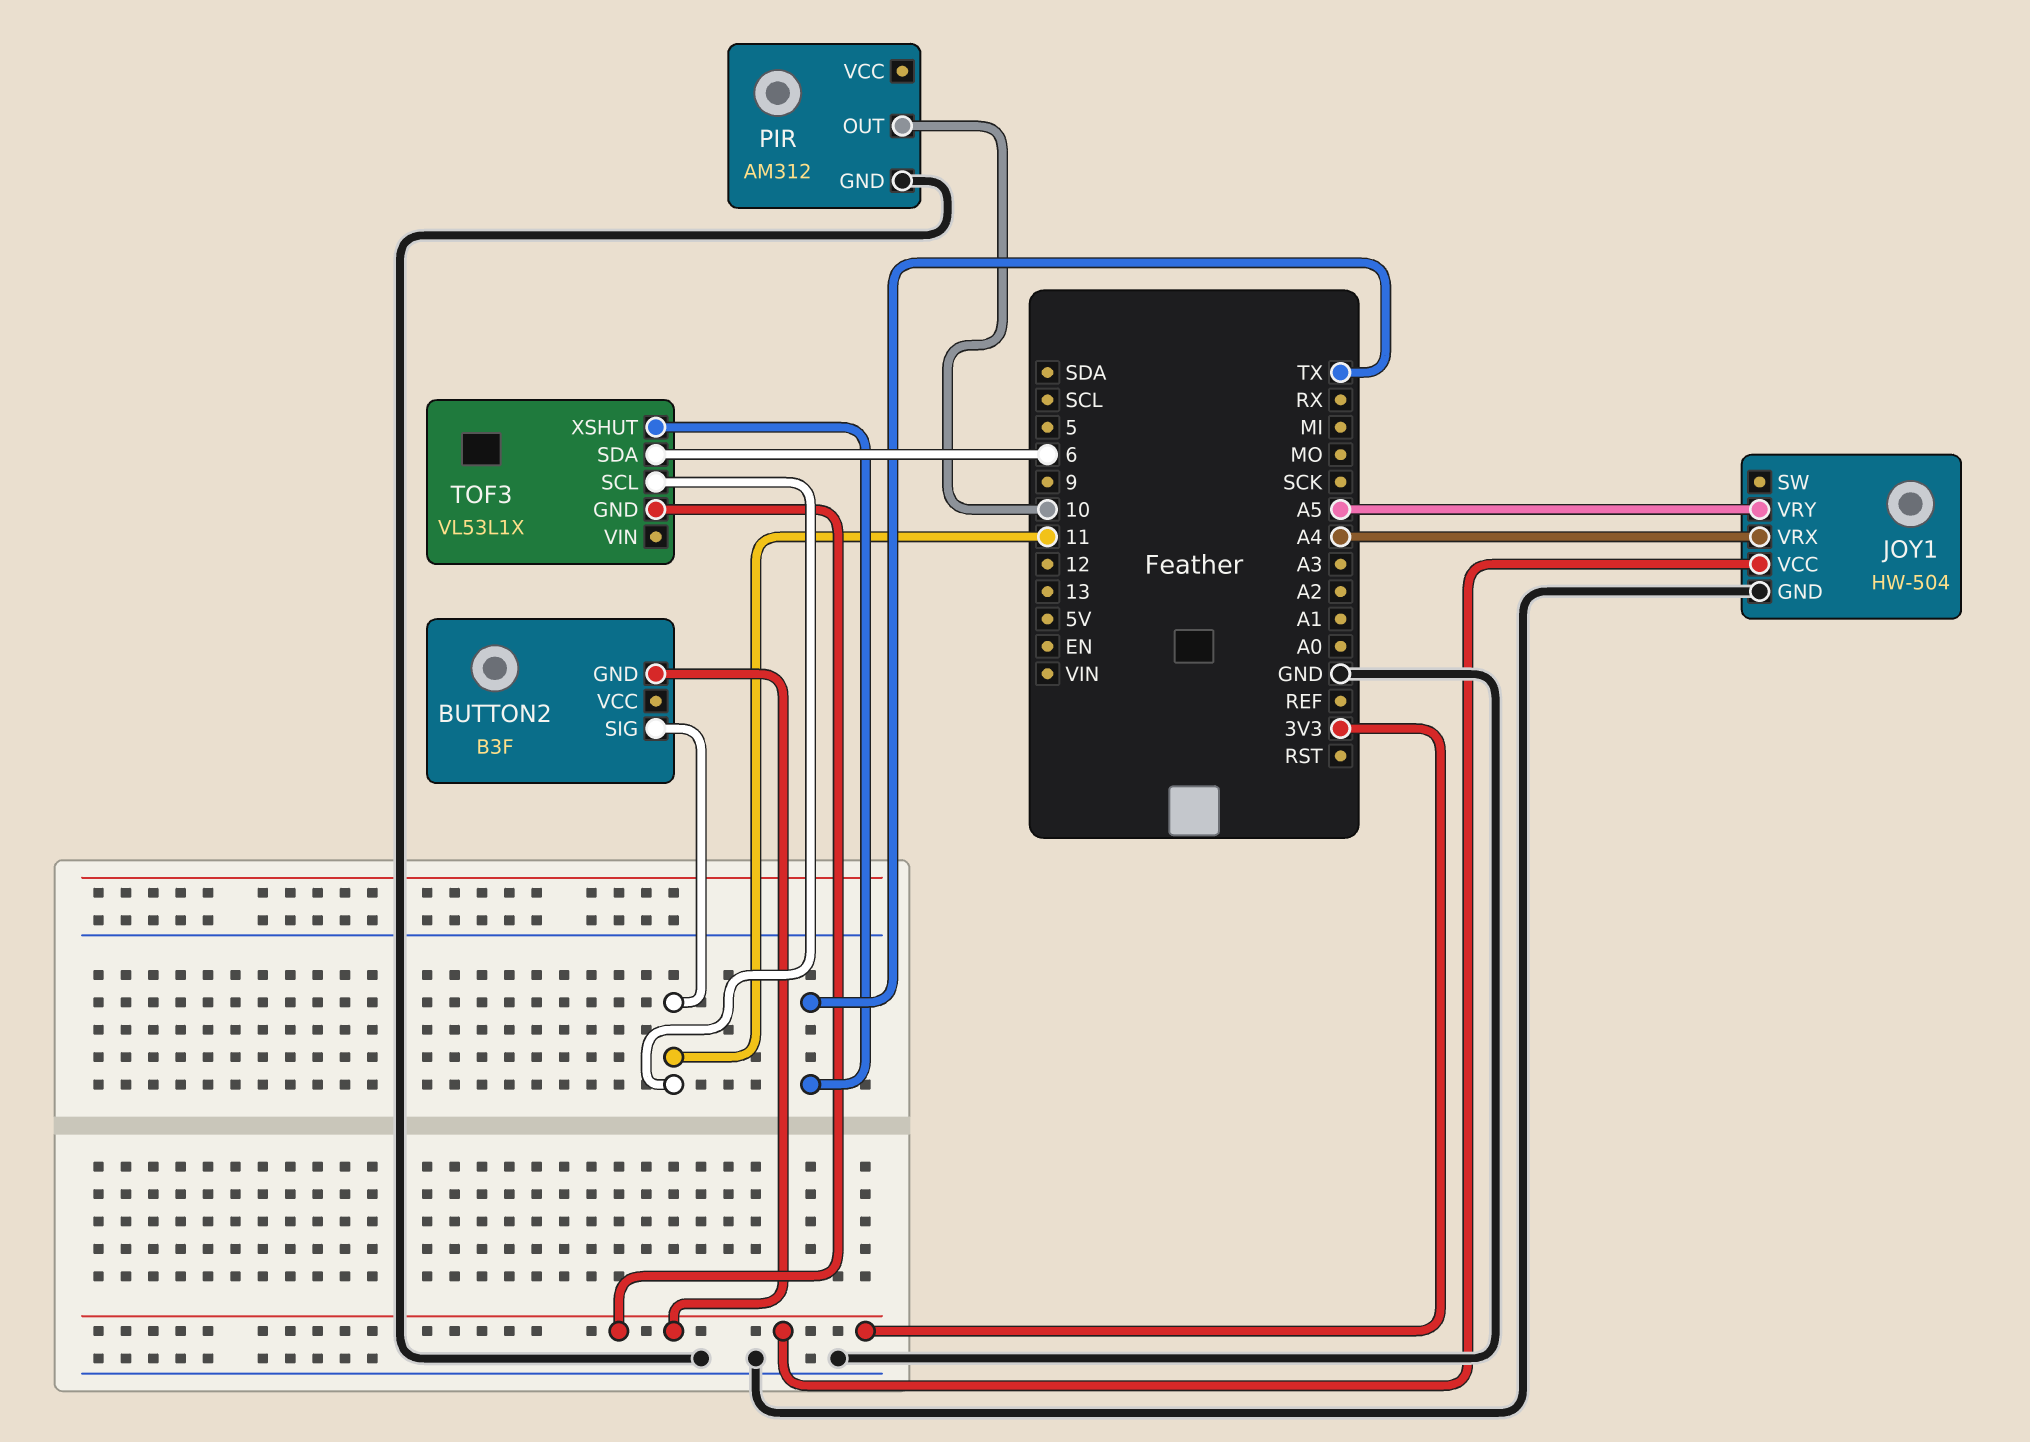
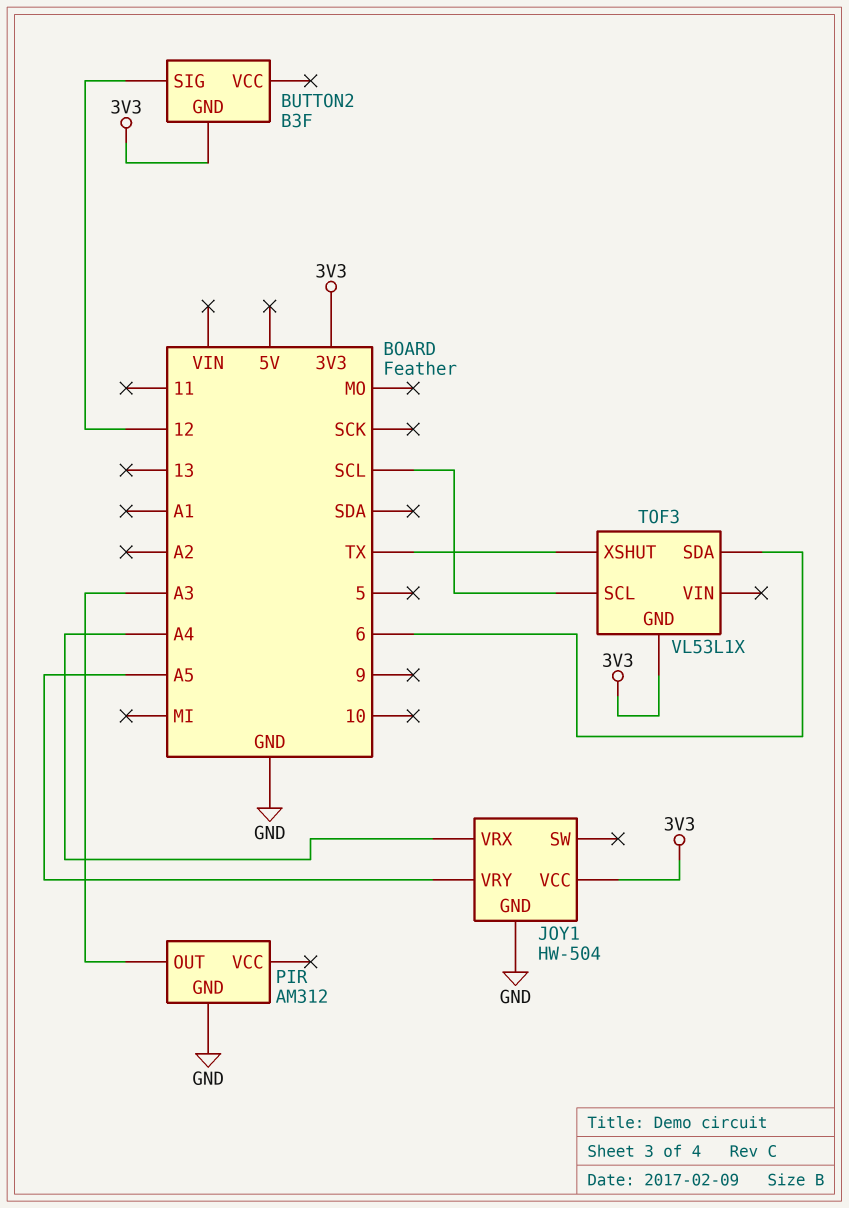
BUTTON2 pin SIG: 11 -> 12
PIR pin OUT: 10 -> A3
TOF3 pin SCL: 11 -> SCL

